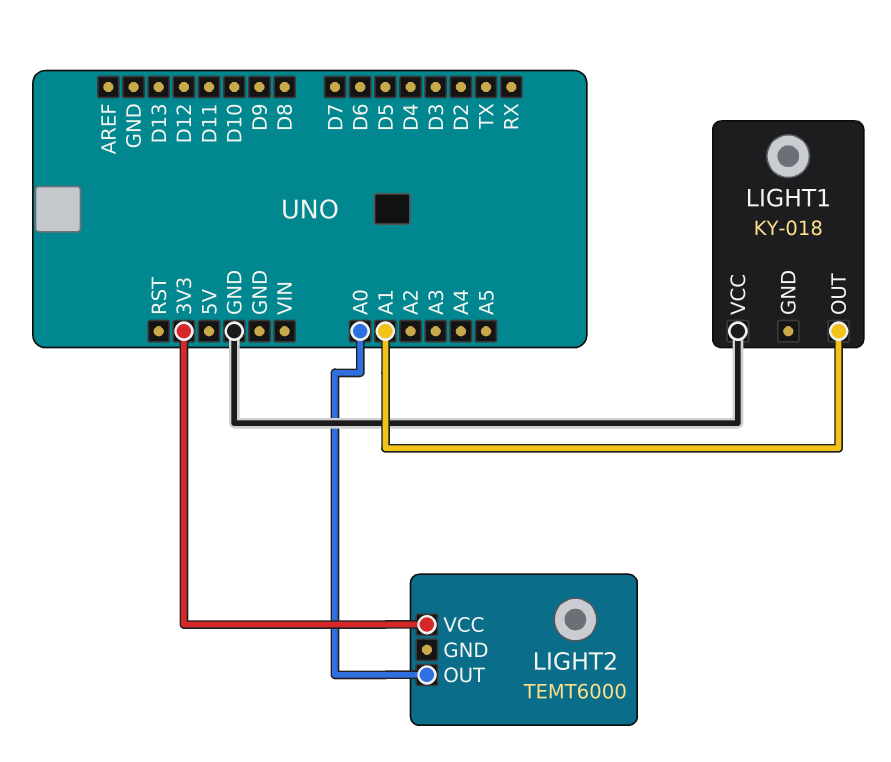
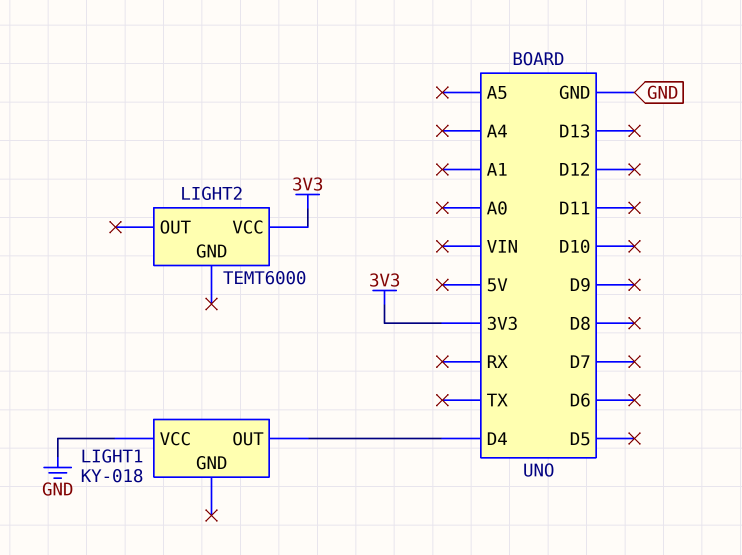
LIGHT1 pin OUT: A1 -> D4
LIGHT2 pin OUT: A0 -> none

